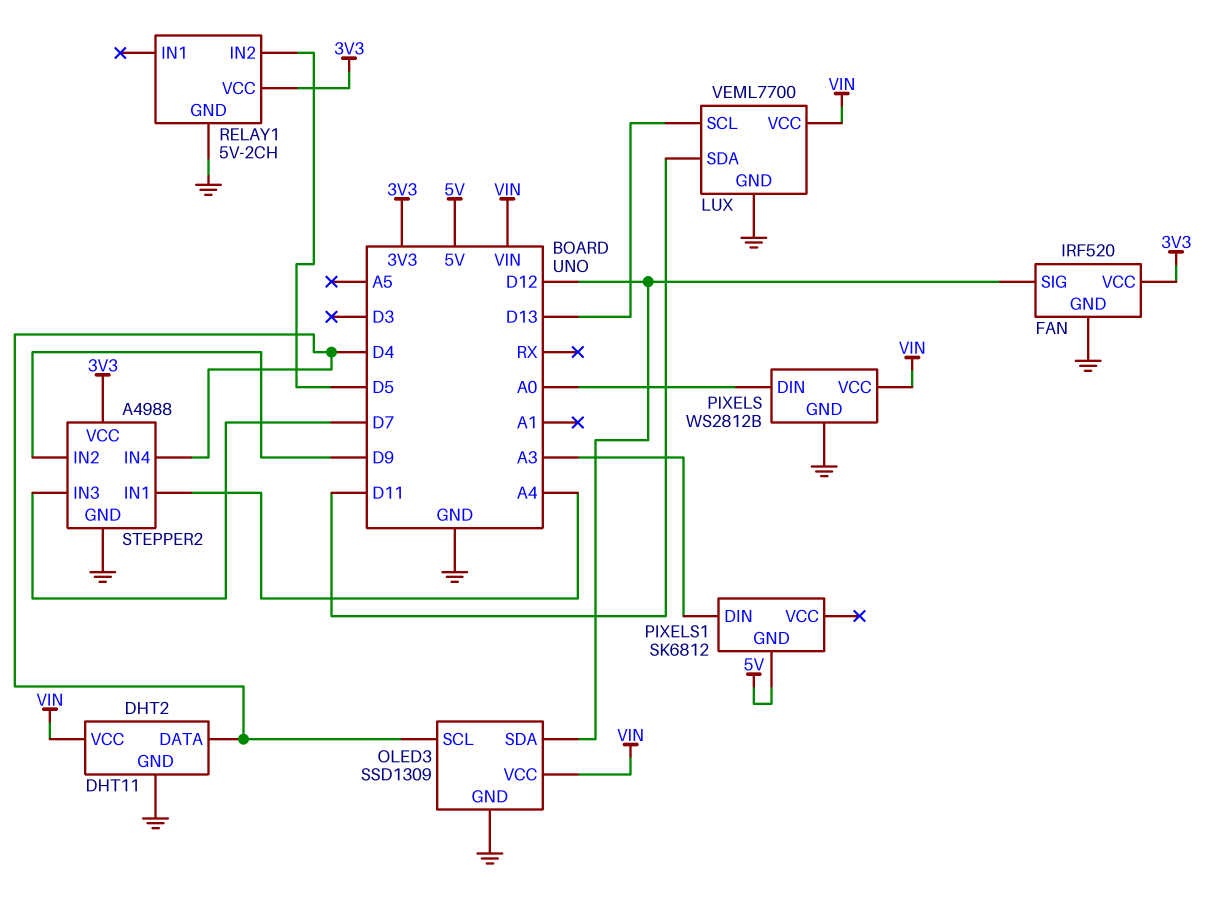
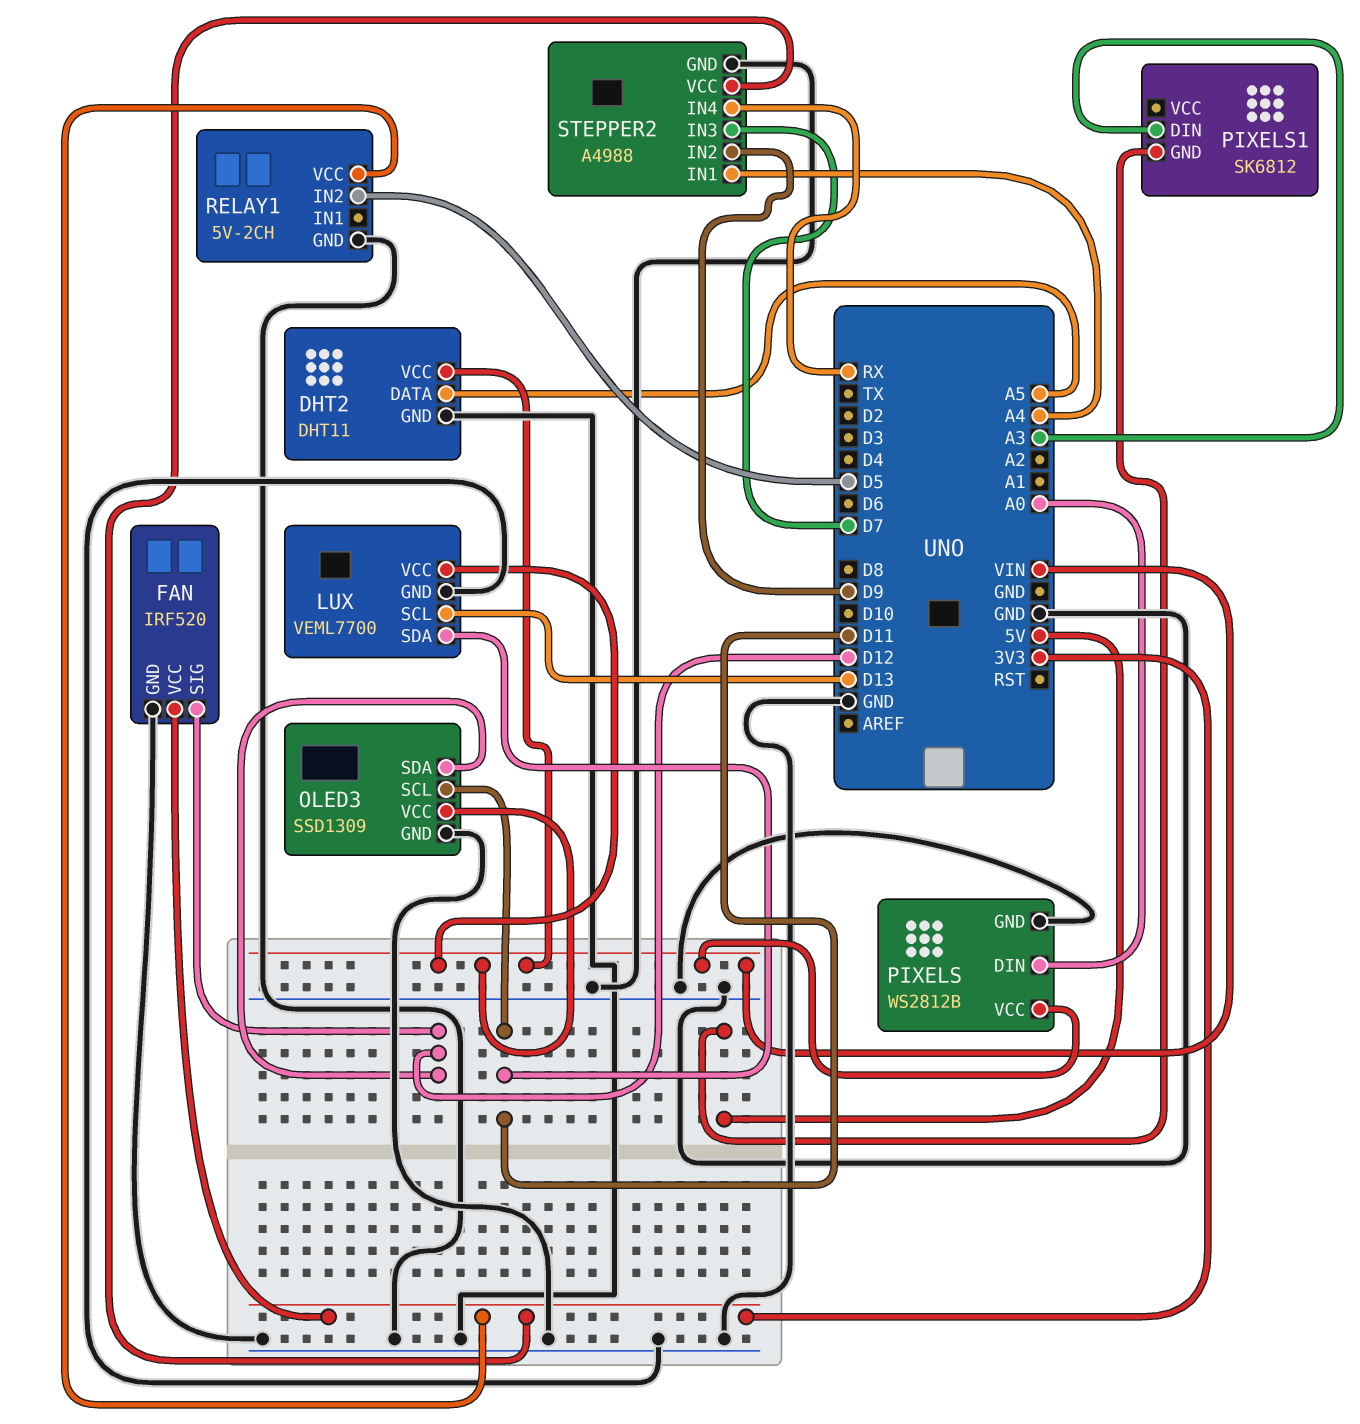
DHT2 pin DATA: D4 -> A5
OLED3 pin SCL: D4 -> D11
STEPPER2 pin IN4: D4 -> RX

